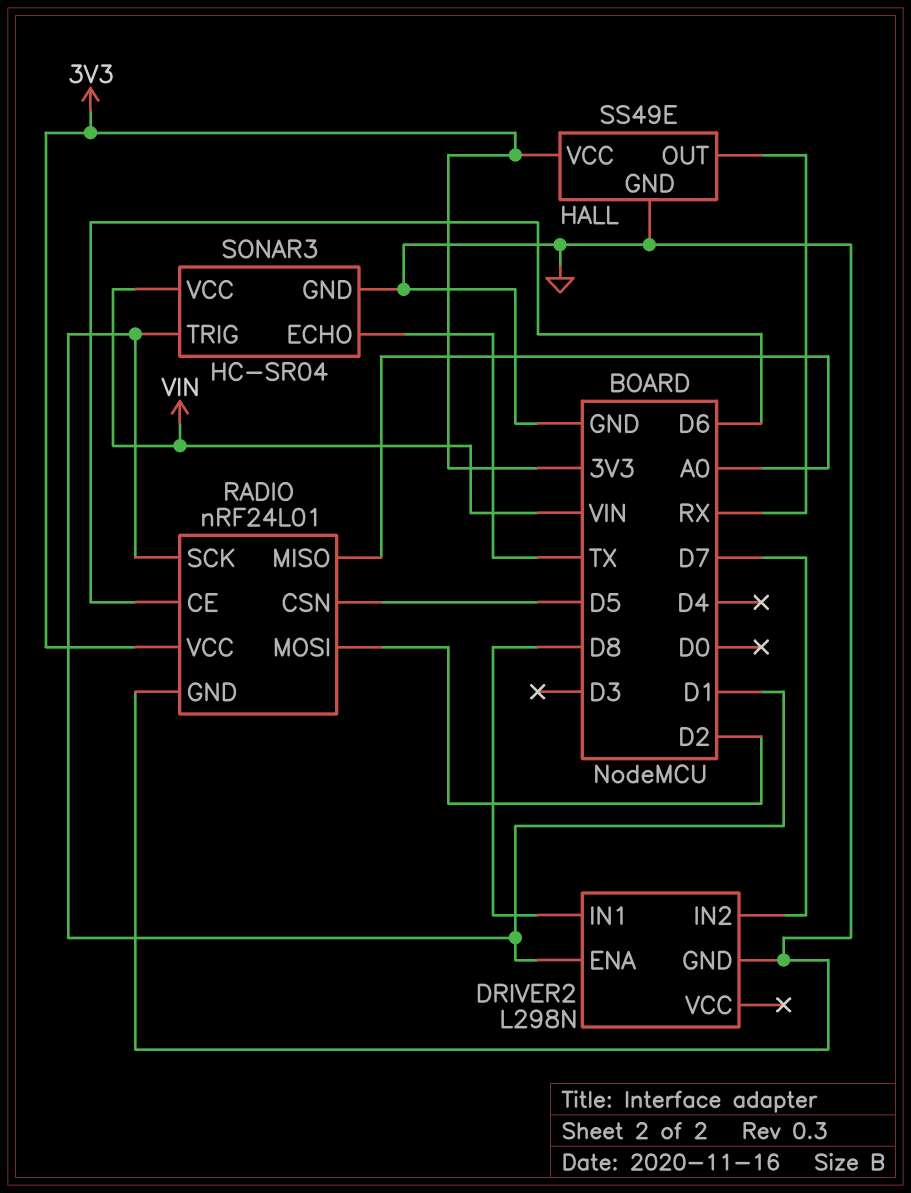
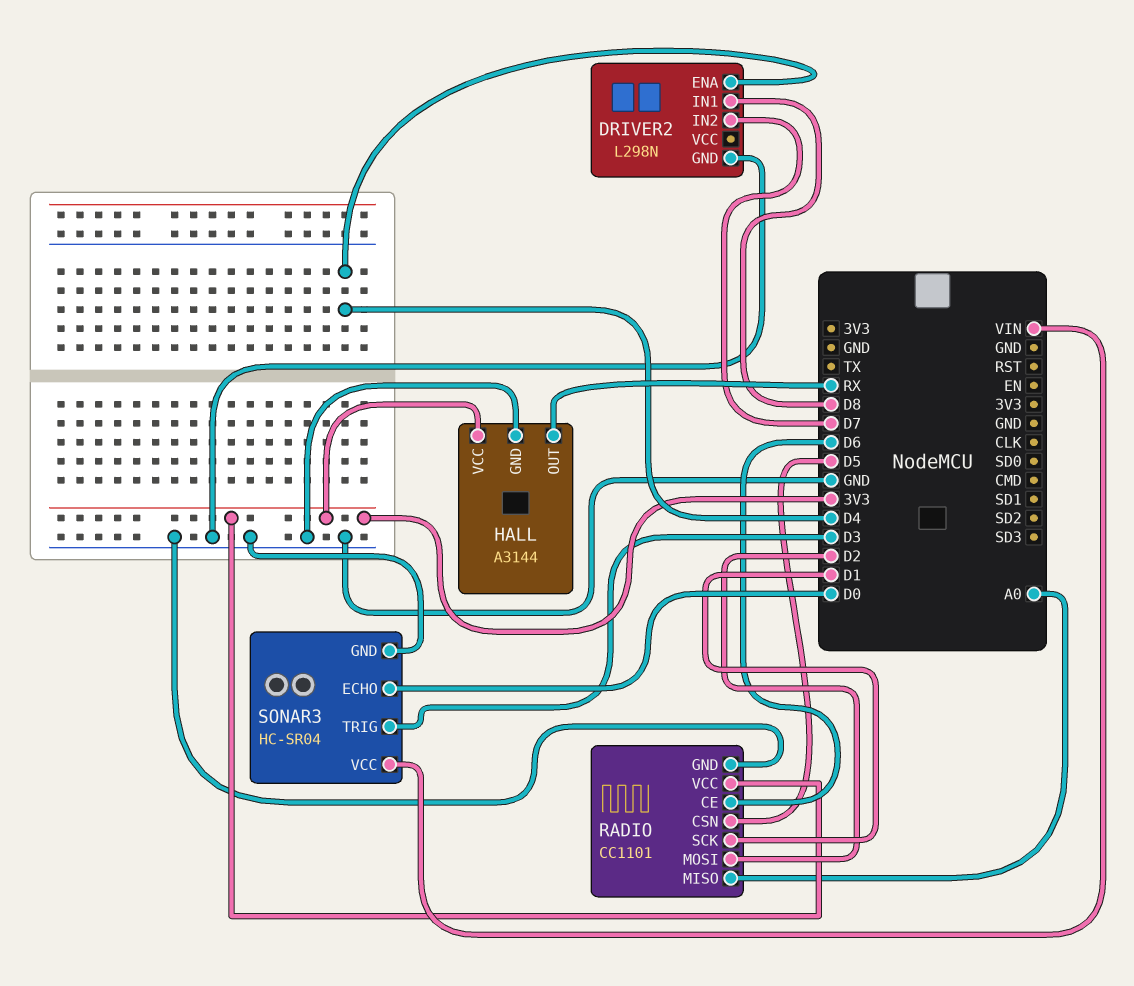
DRIVER2 pin ENA: D1 -> D4
HALL: SS49E -> A3144
RADIO: nRF24L01 -> CC1101
SONAR3 pin ECHO: TX -> D0
SONAR3 pin TRIG: D1 -> D3

